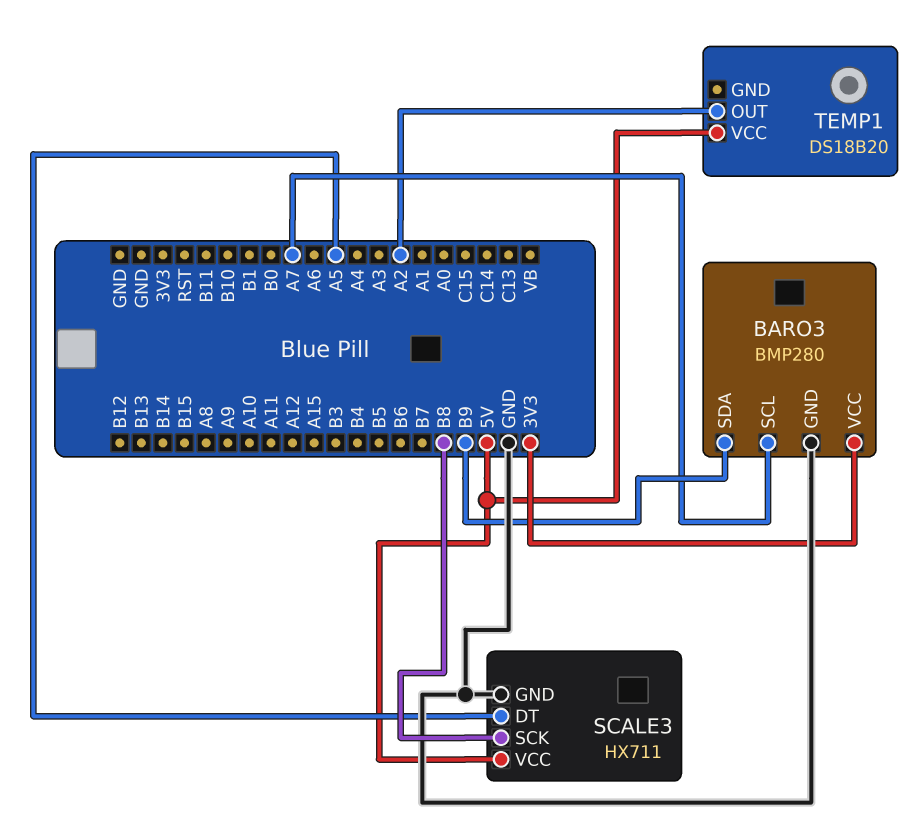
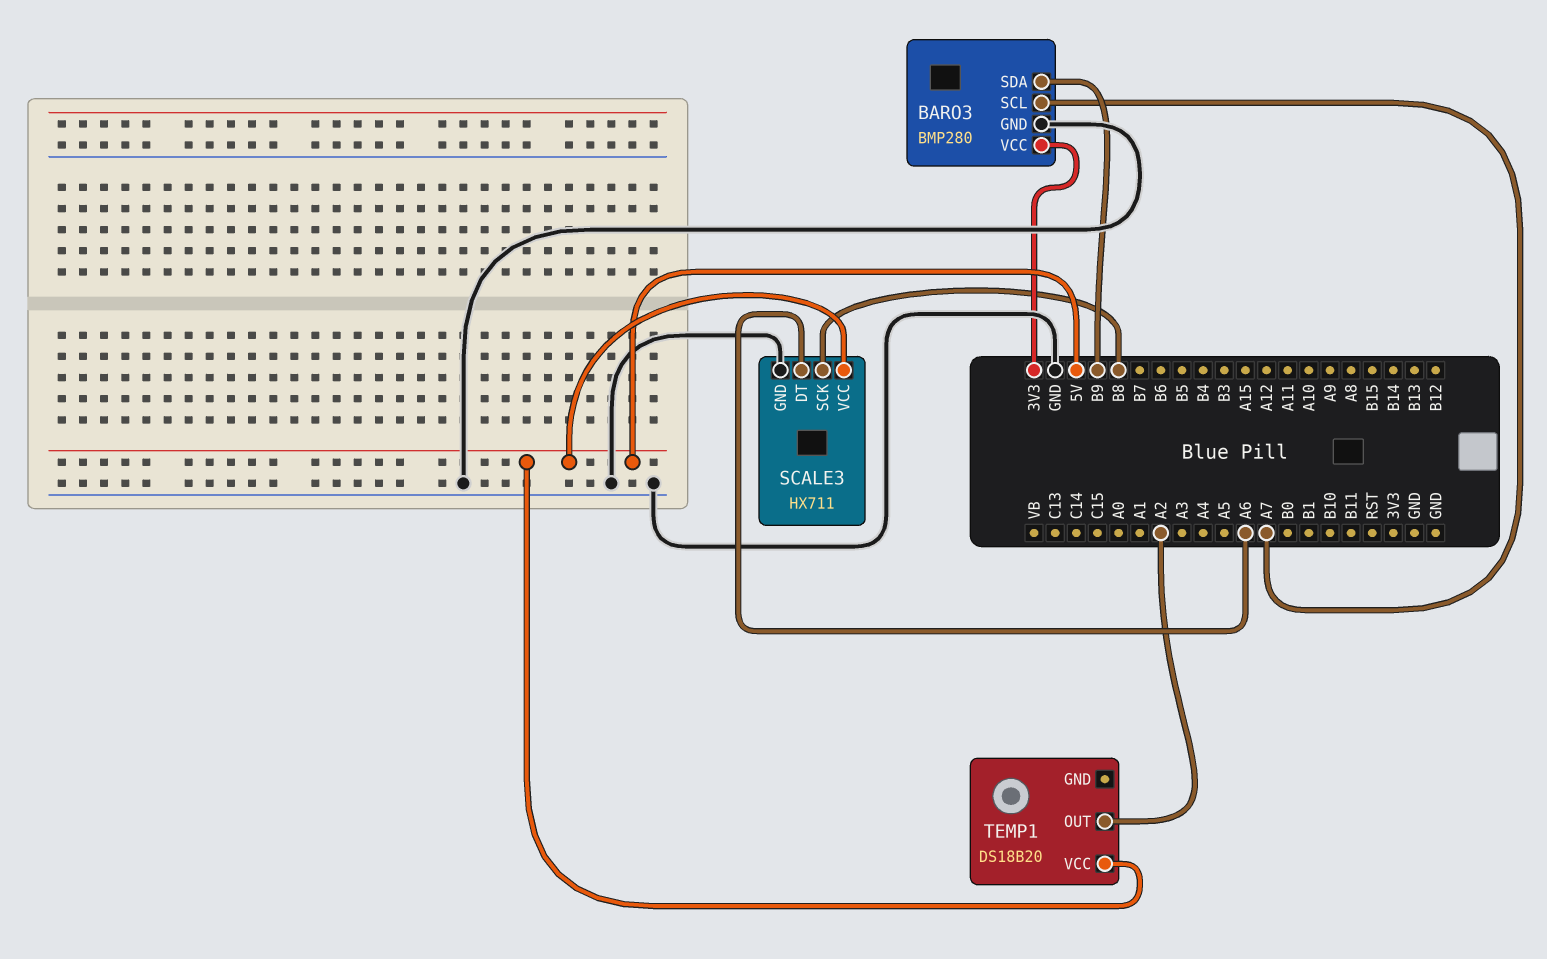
SCALE3 pin DT: A5 -> A6

